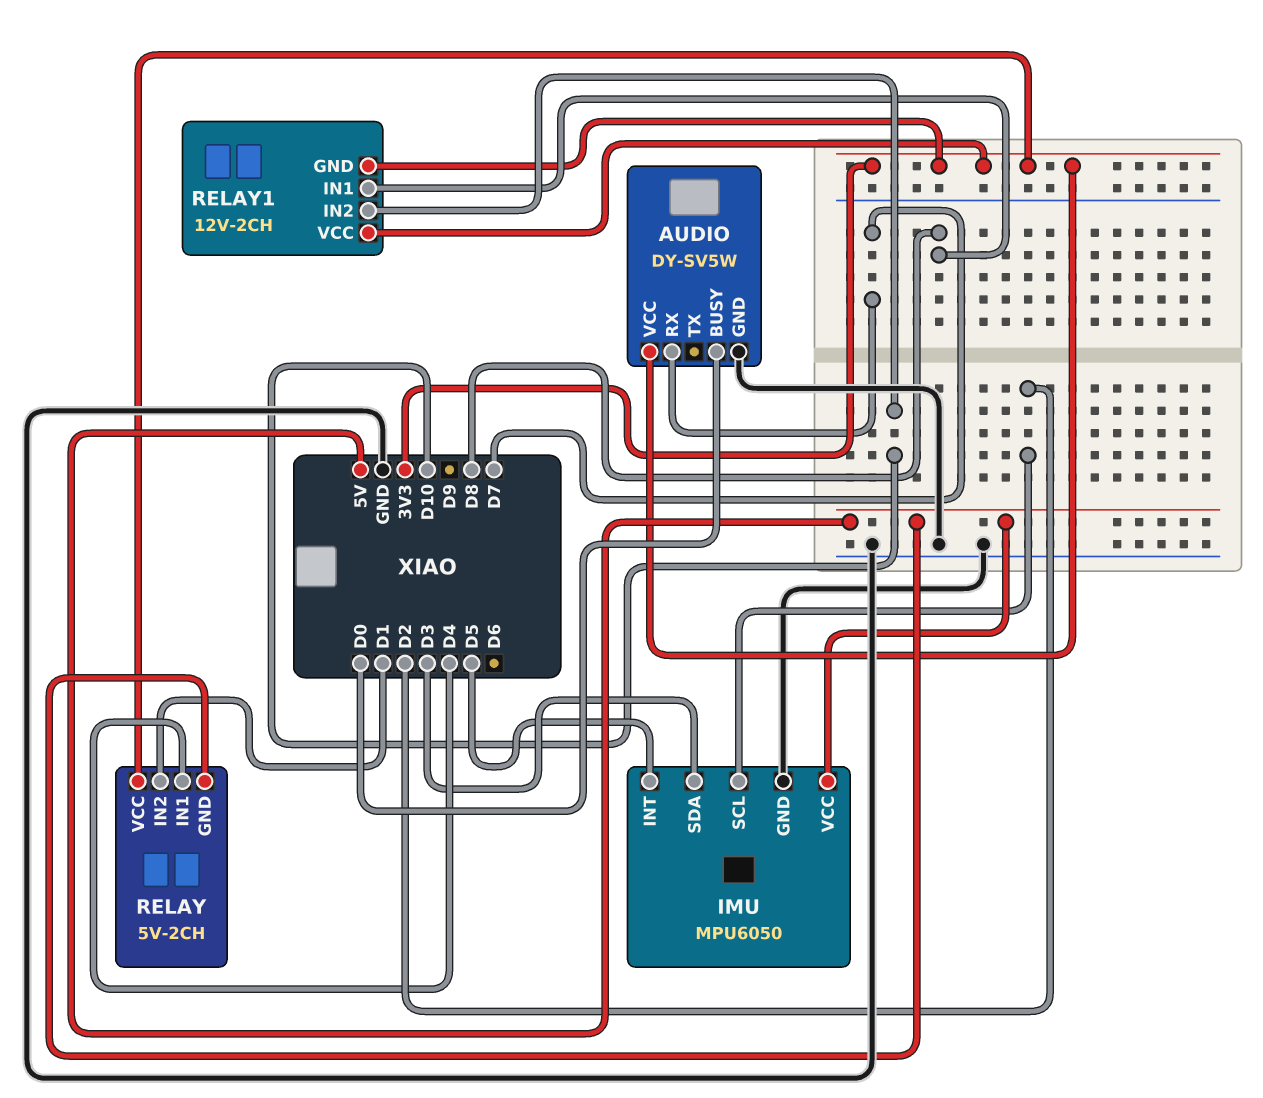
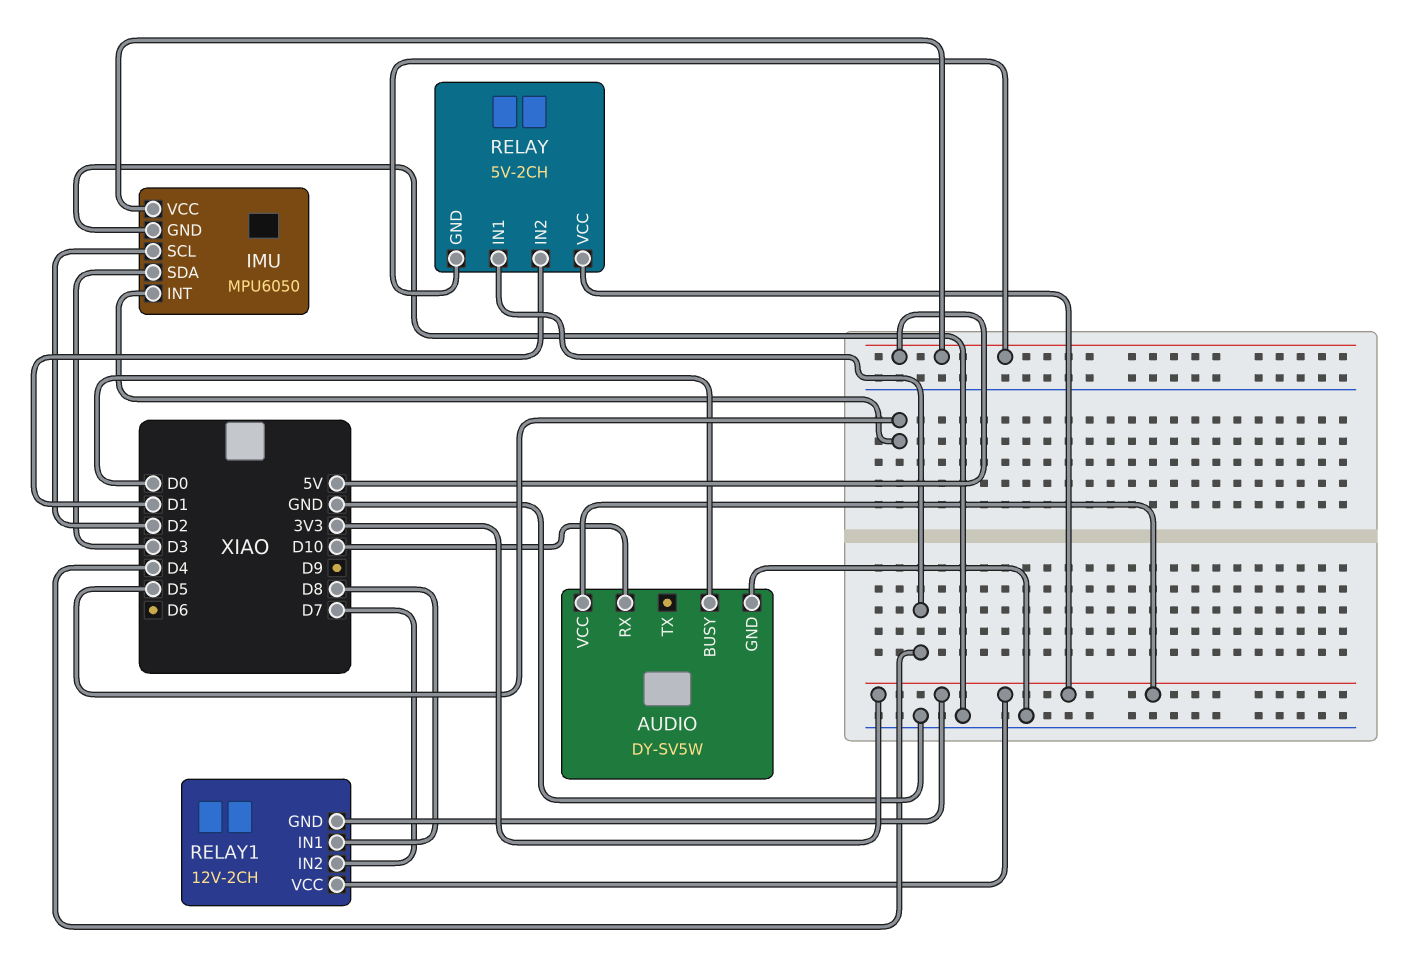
AUDIO pin RX: D7 -> D10
RELAY1 pin IN2: D10 -> D7

